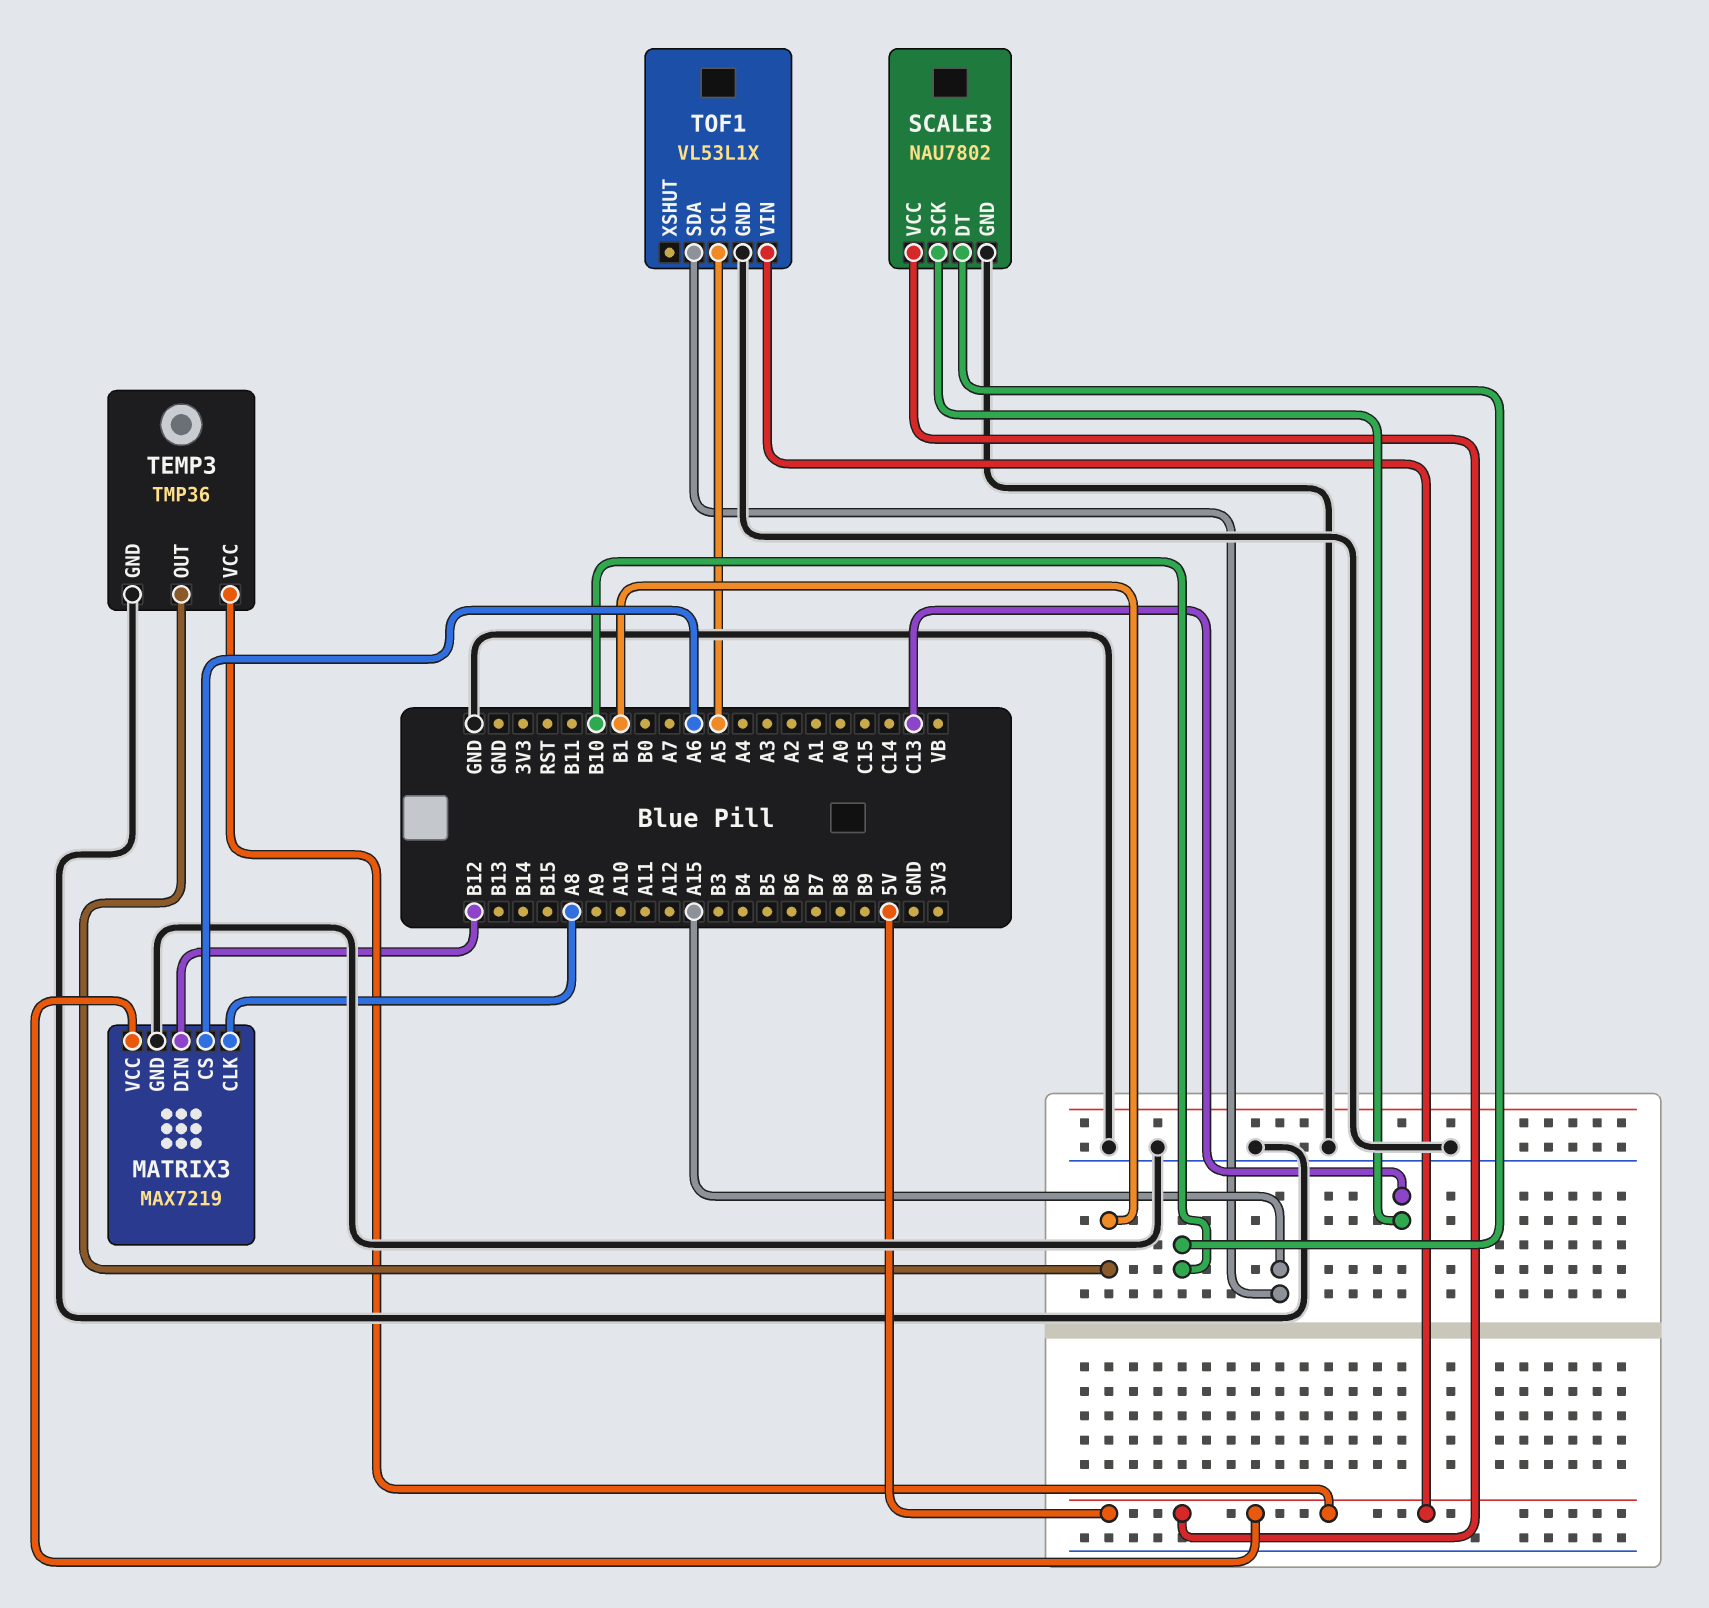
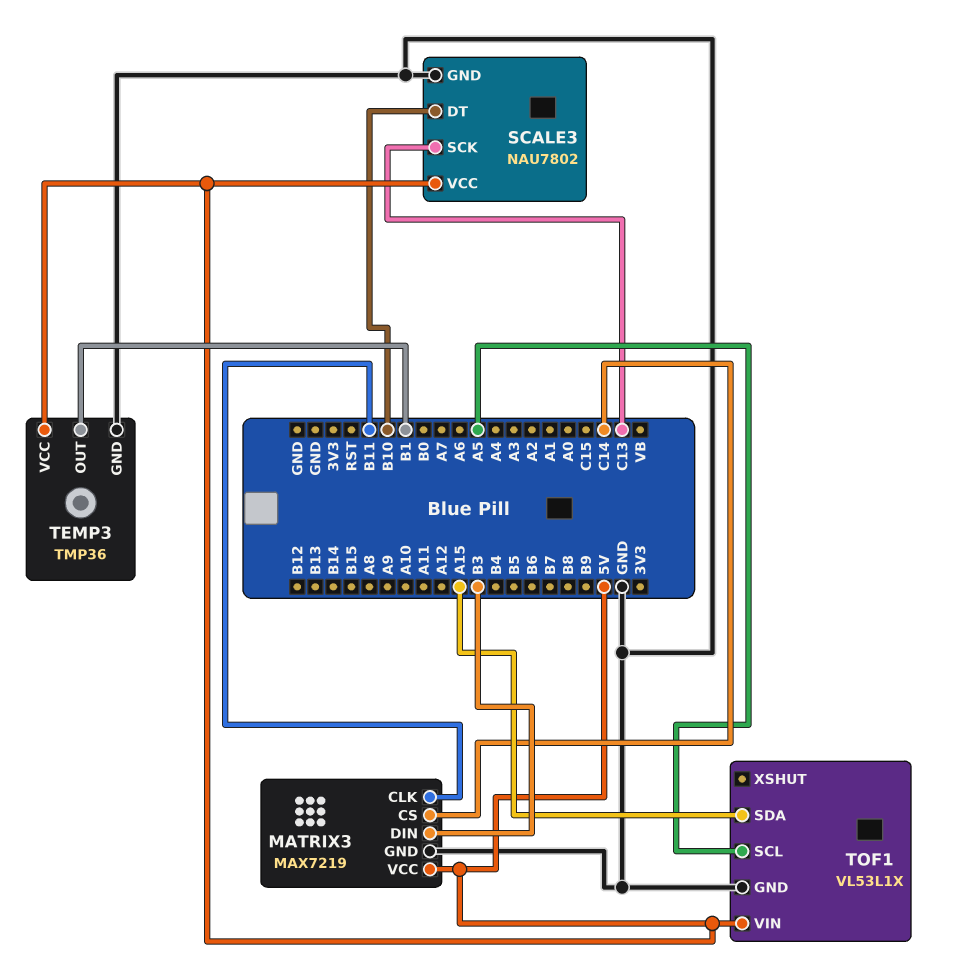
MATRIX3 pin CLK: A8 -> B11
MATRIX3 pin CS: A6 -> C14
MATRIX3 pin DIN: B12 -> B3

